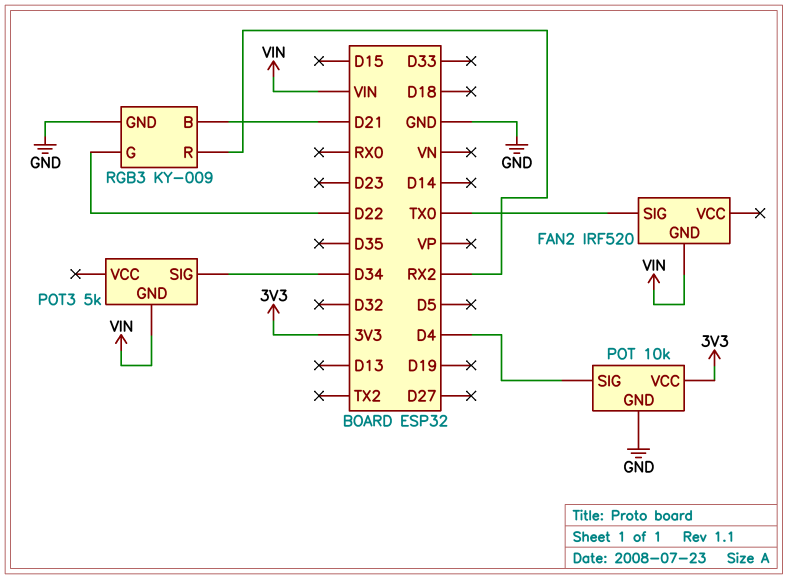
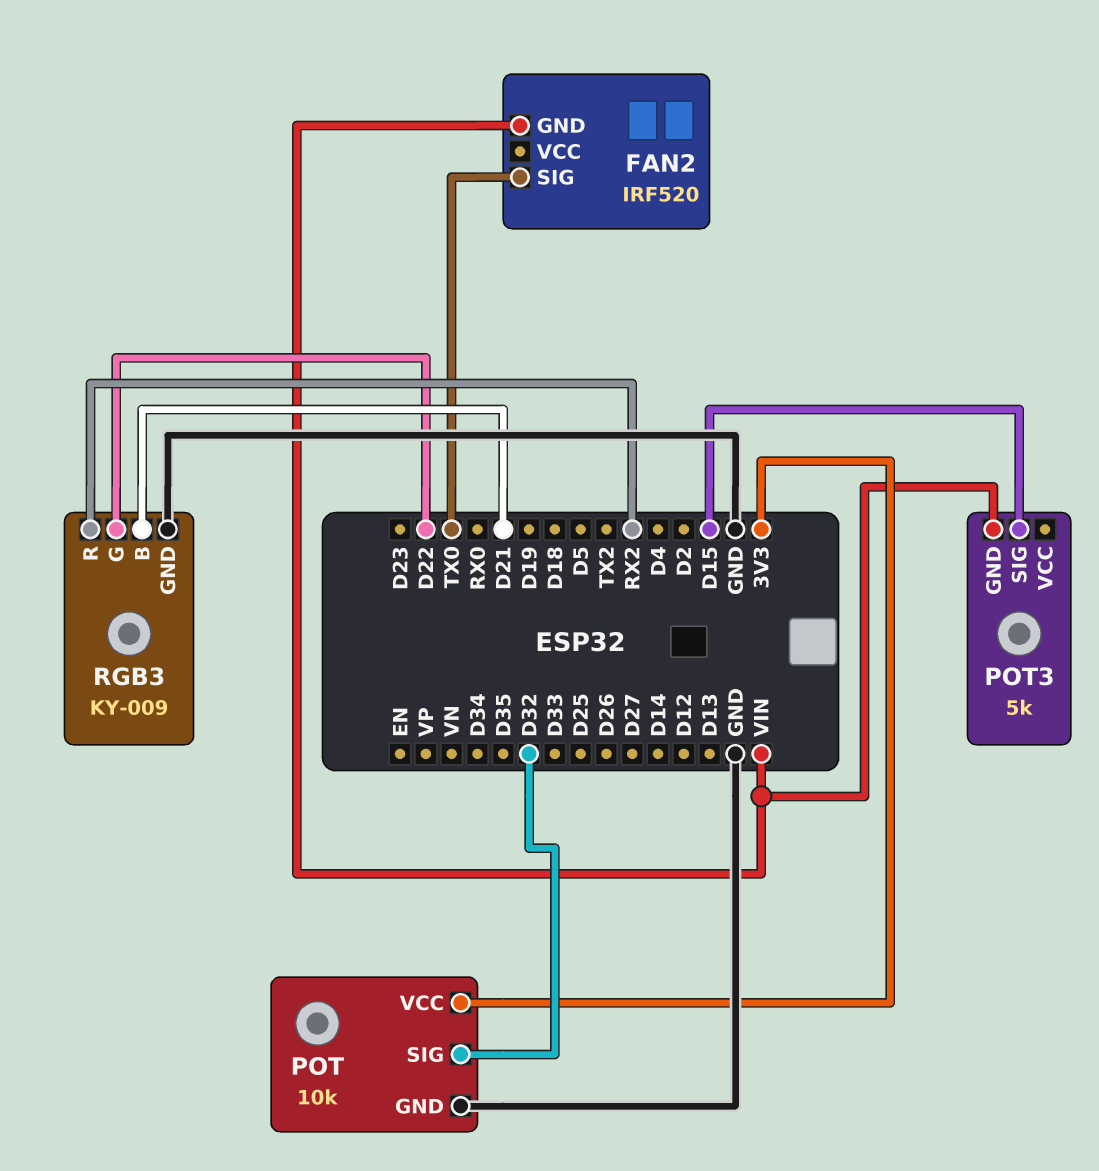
POT pin SIG: D4 -> D32
POT3 pin SIG: D34 -> D15

